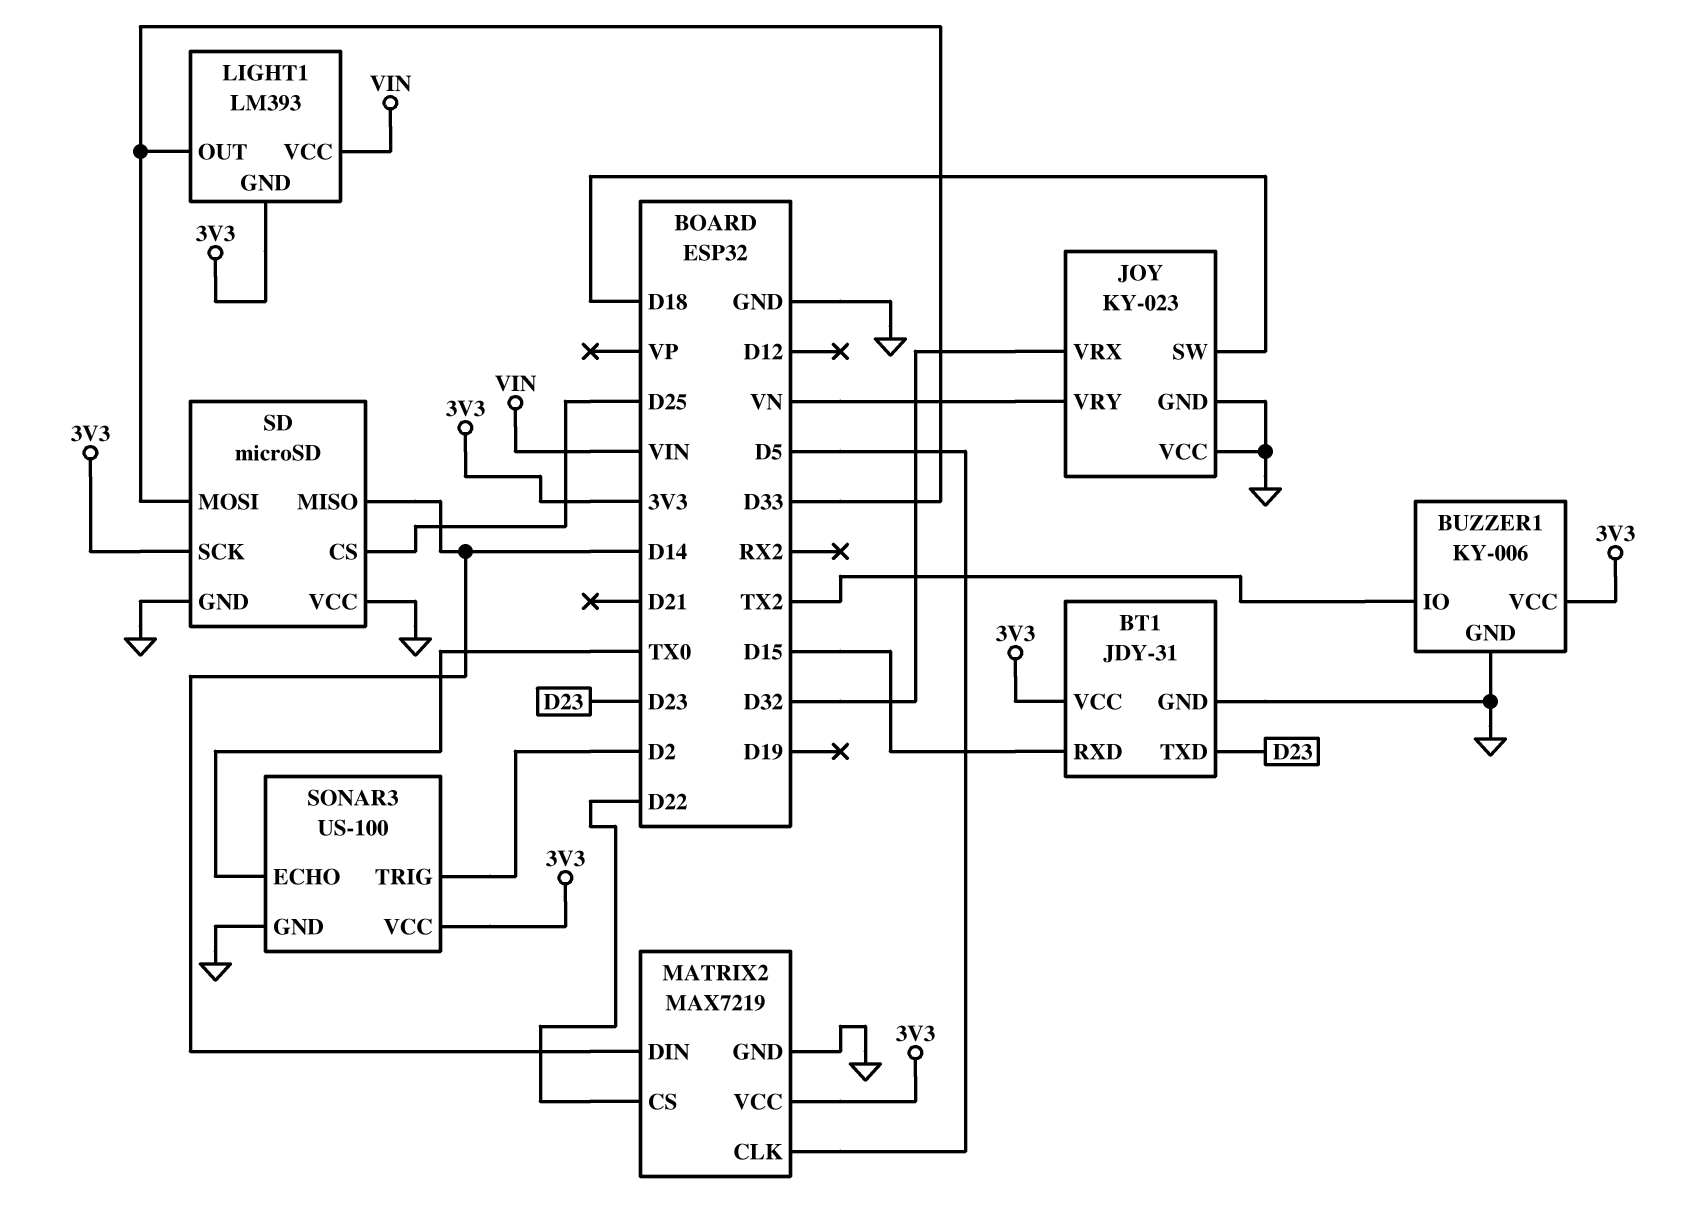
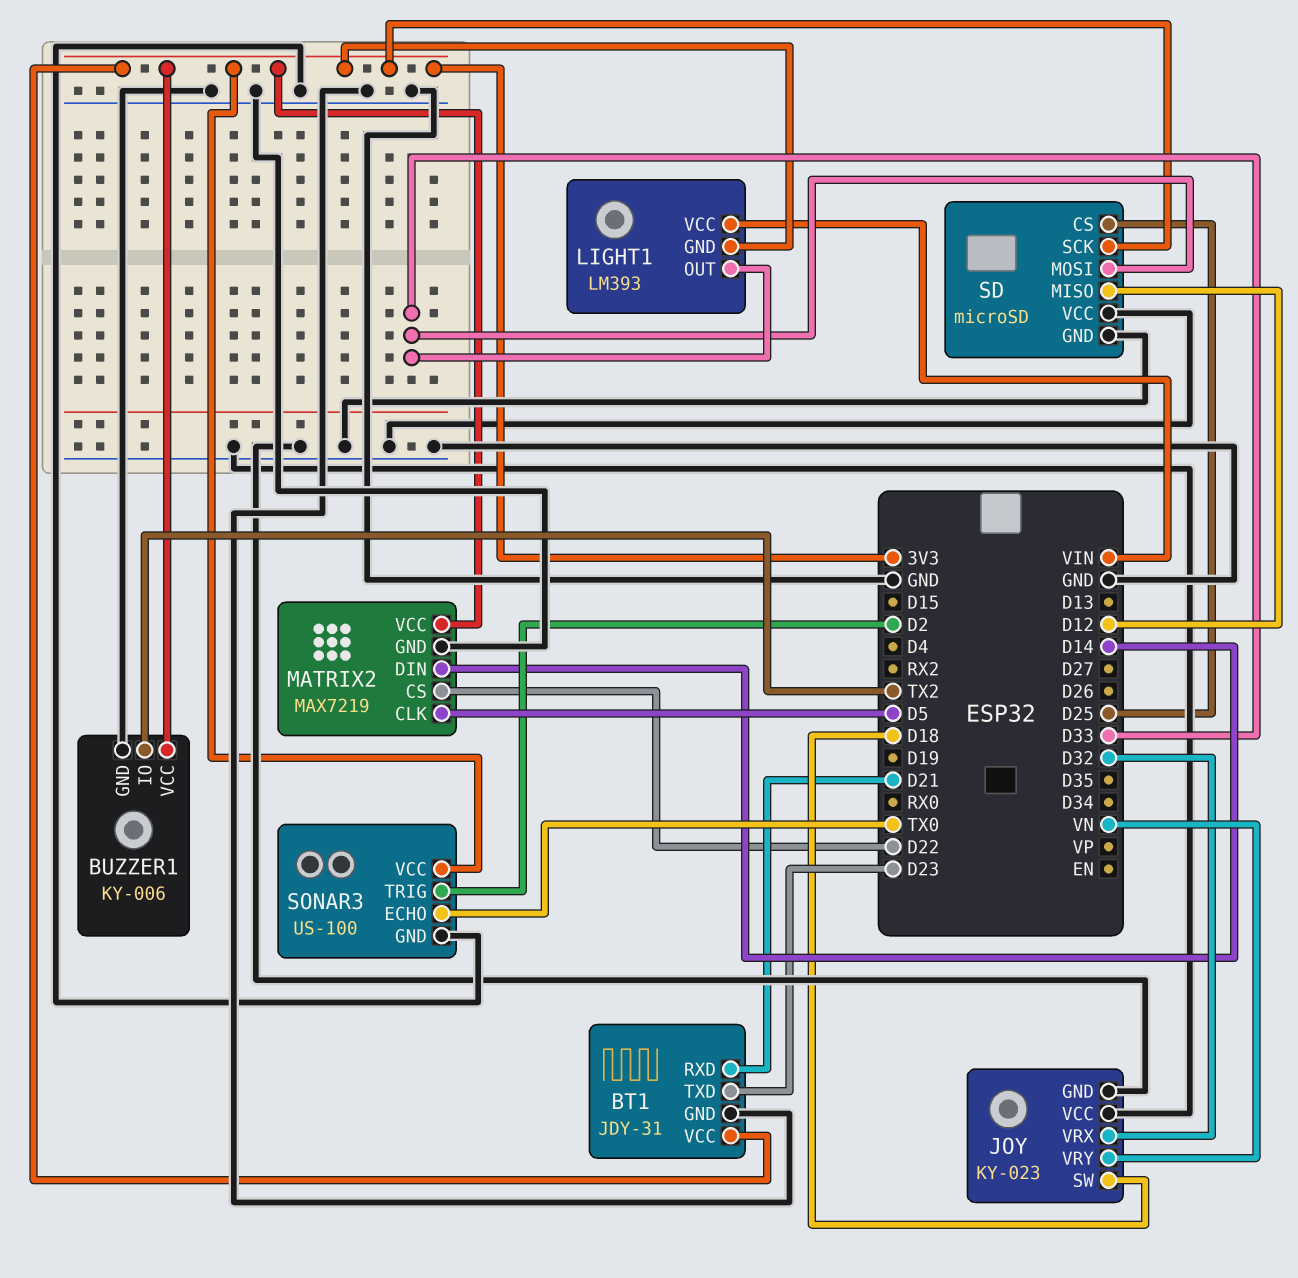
BT1 pin RXD: D15 -> D21
SD pin MISO: D14 -> D12

